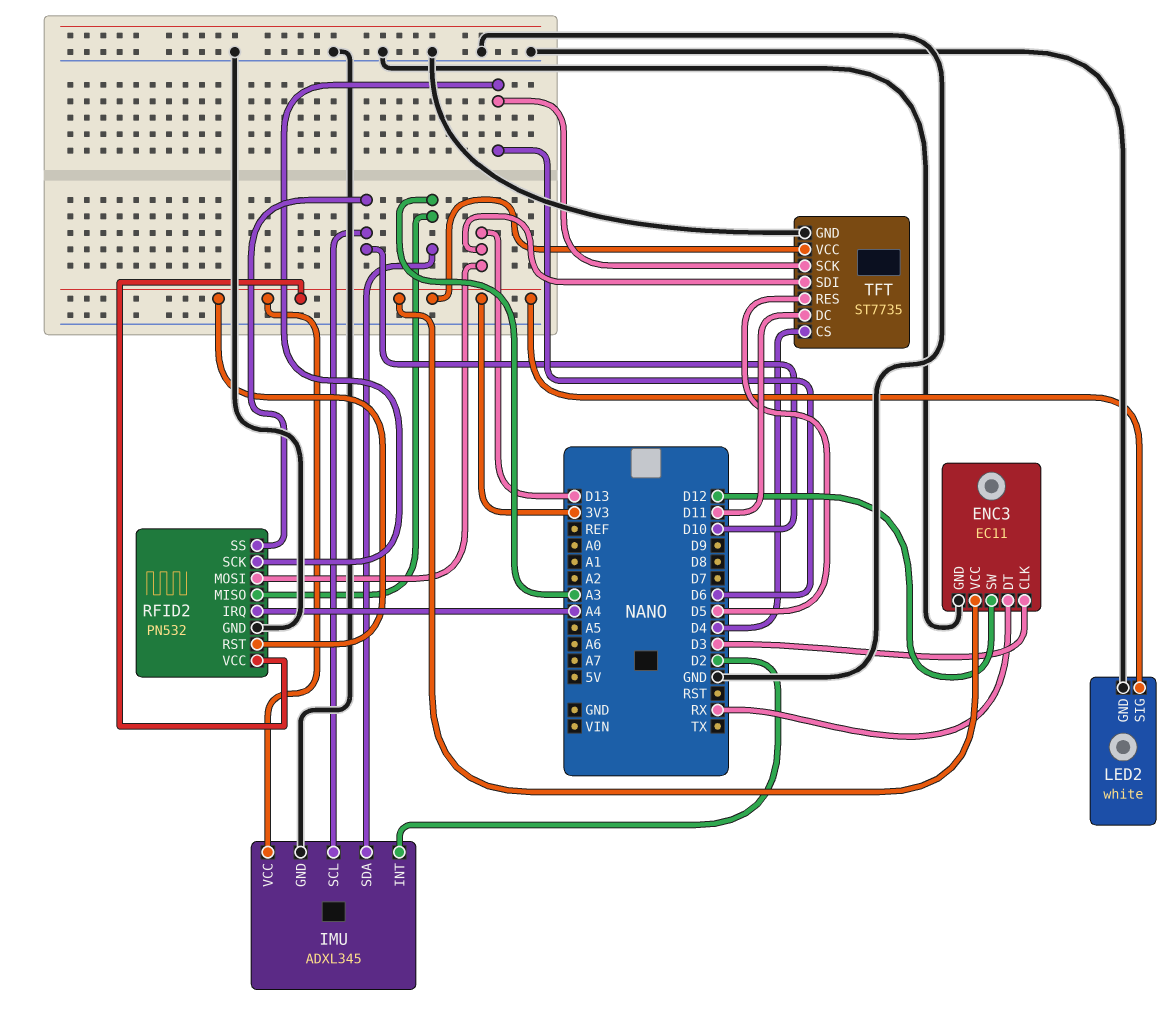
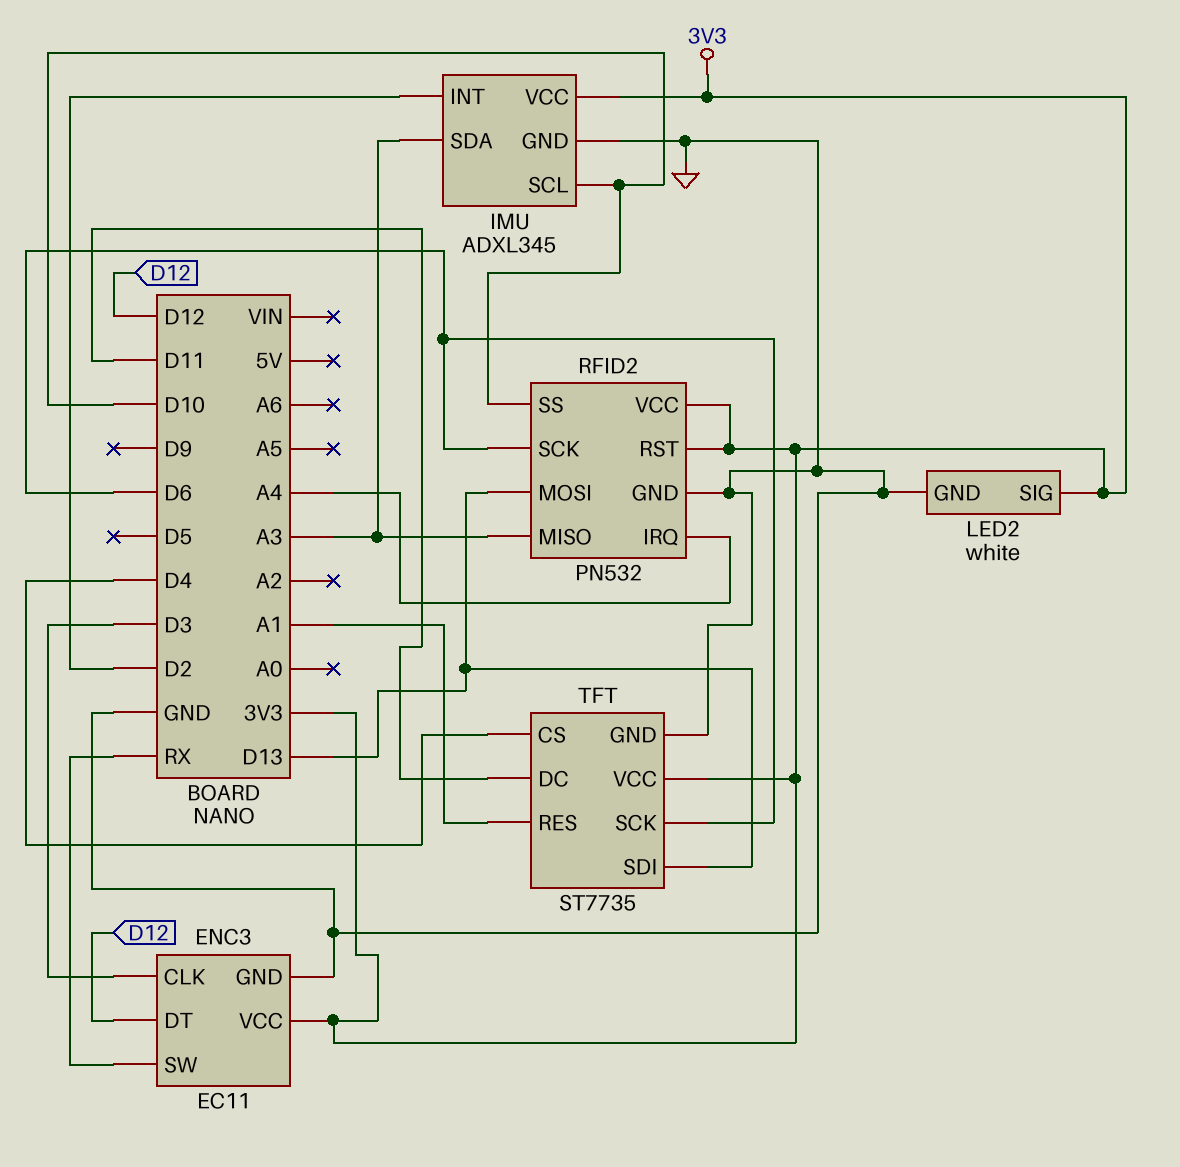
ENC3 pin DT: RX -> D12
ENC3 pin SW: D12 -> RX
TFT pin RES: D5 -> A1

